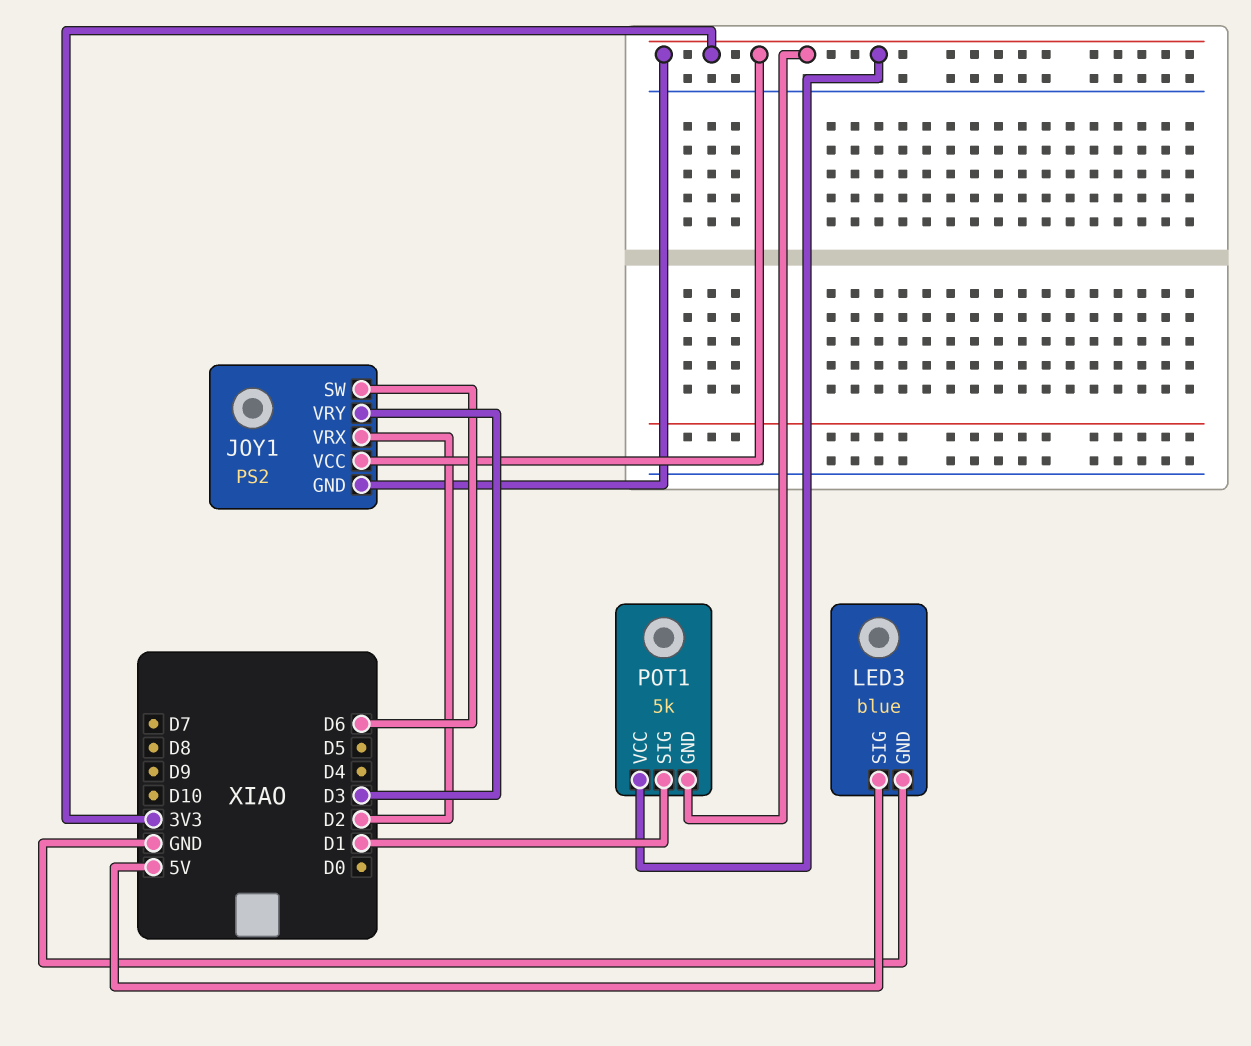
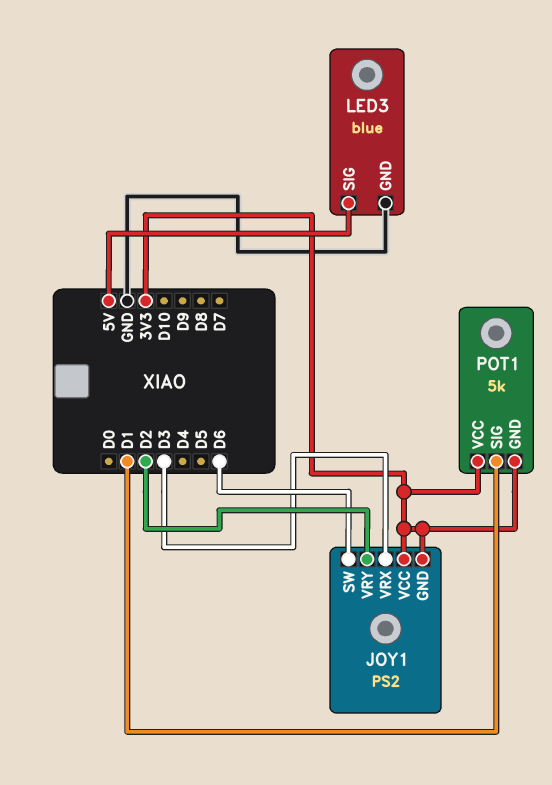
JOY1 pin VRX: D2 -> D3
JOY1 pin VRY: D3 -> D2

